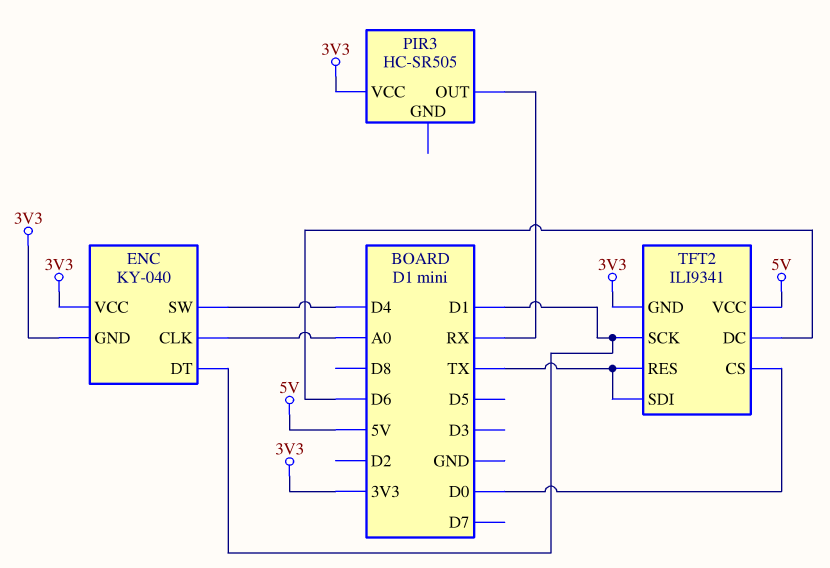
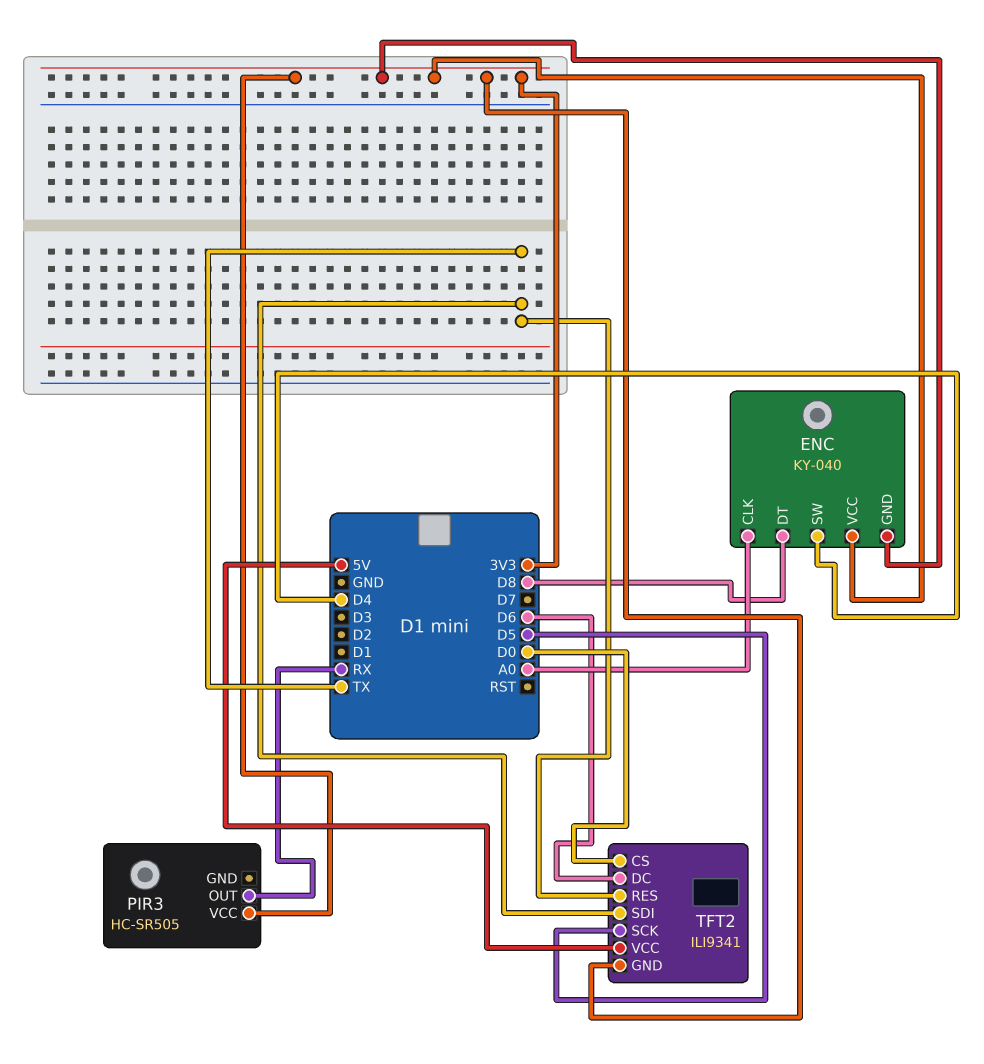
ENC pin DT: D1 -> D8
TFT2 pin SCK: D1 -> D5

